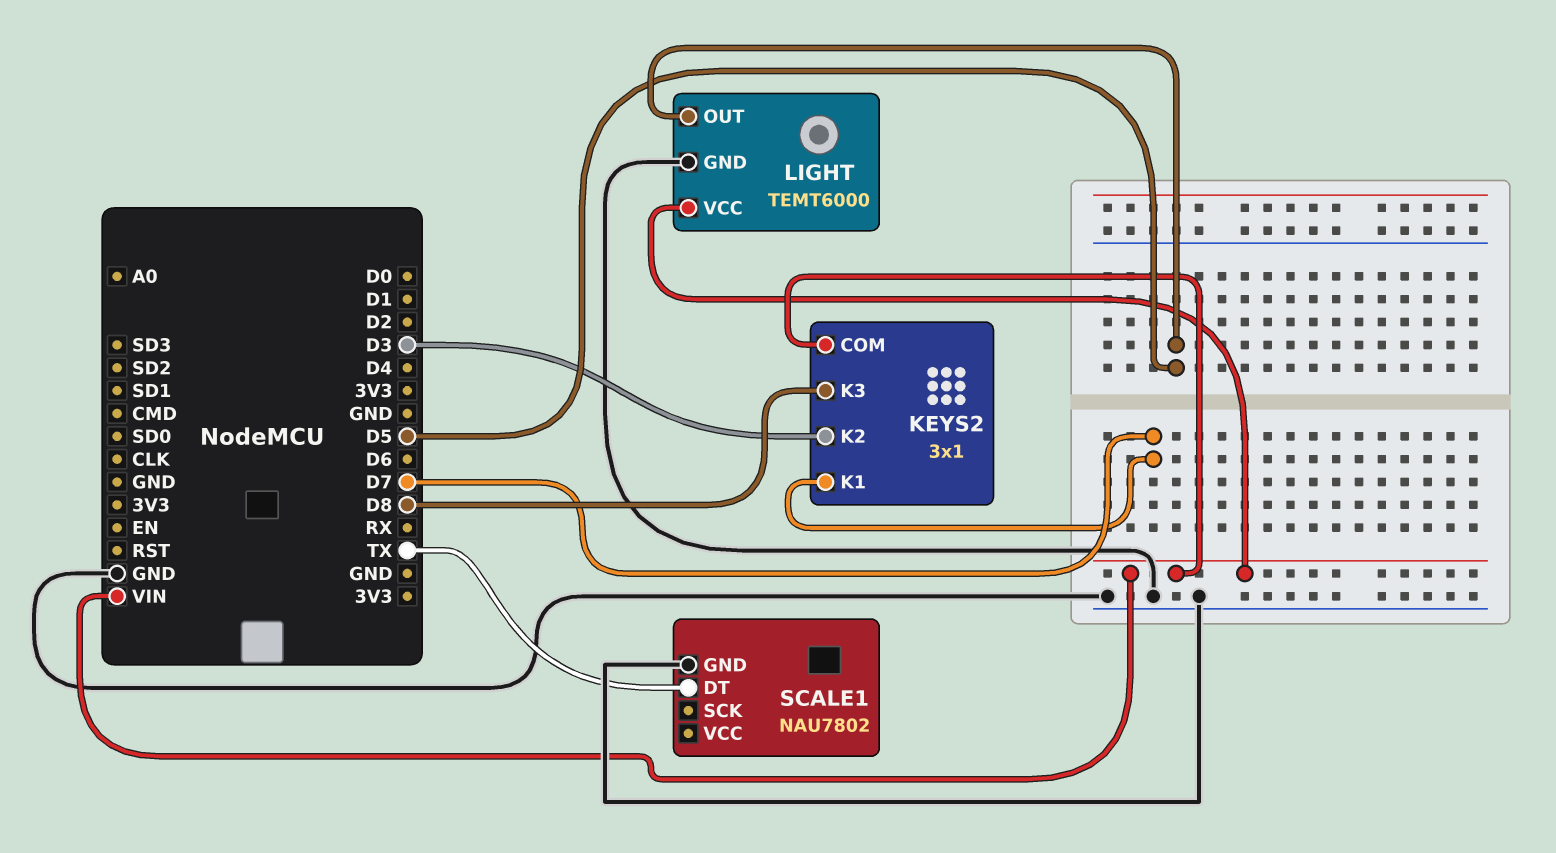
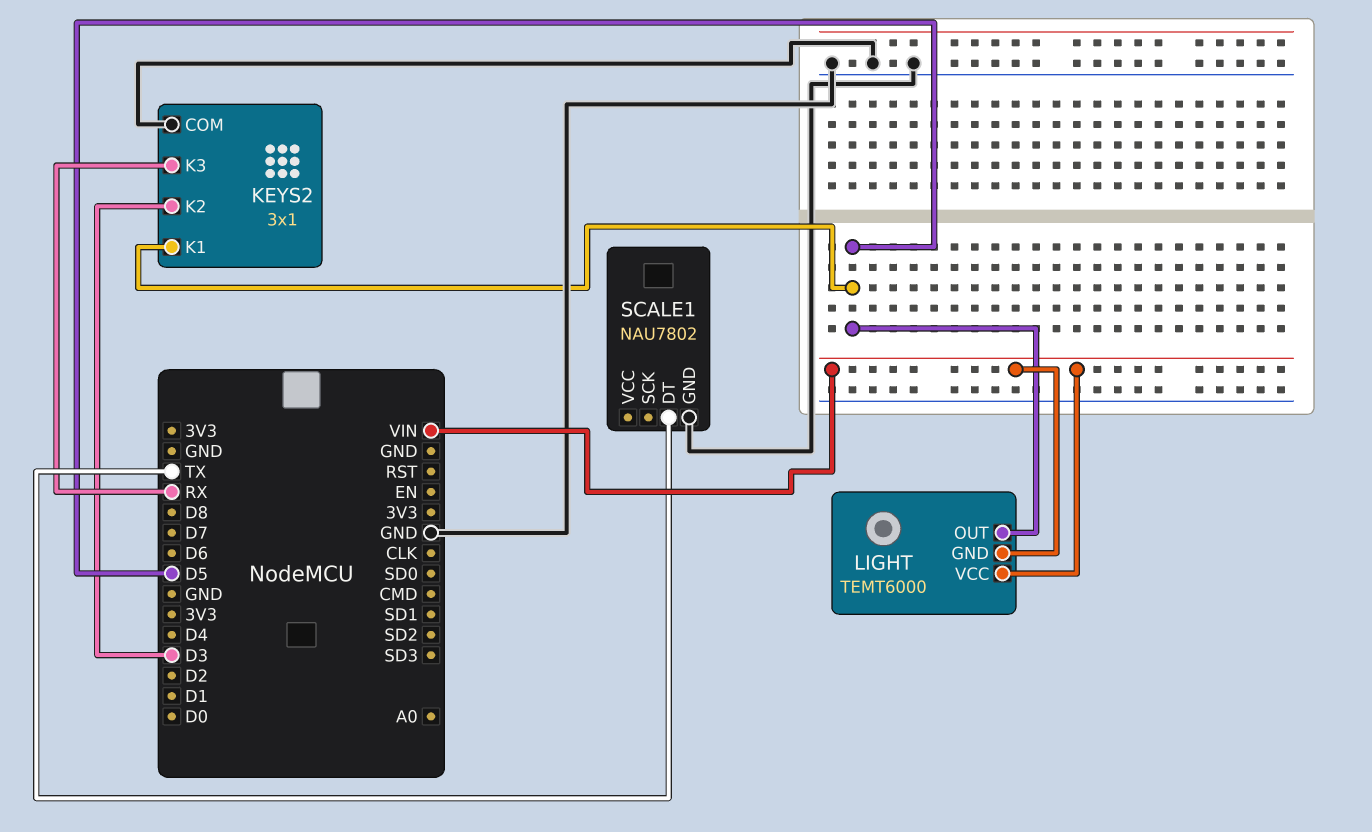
KEYS2 pin COM: VIN -> GND
KEYS2 pin K1: D7 -> D5
KEYS2 pin K3: D8 -> RX
LIGHT pin GND: GND -> VIN

